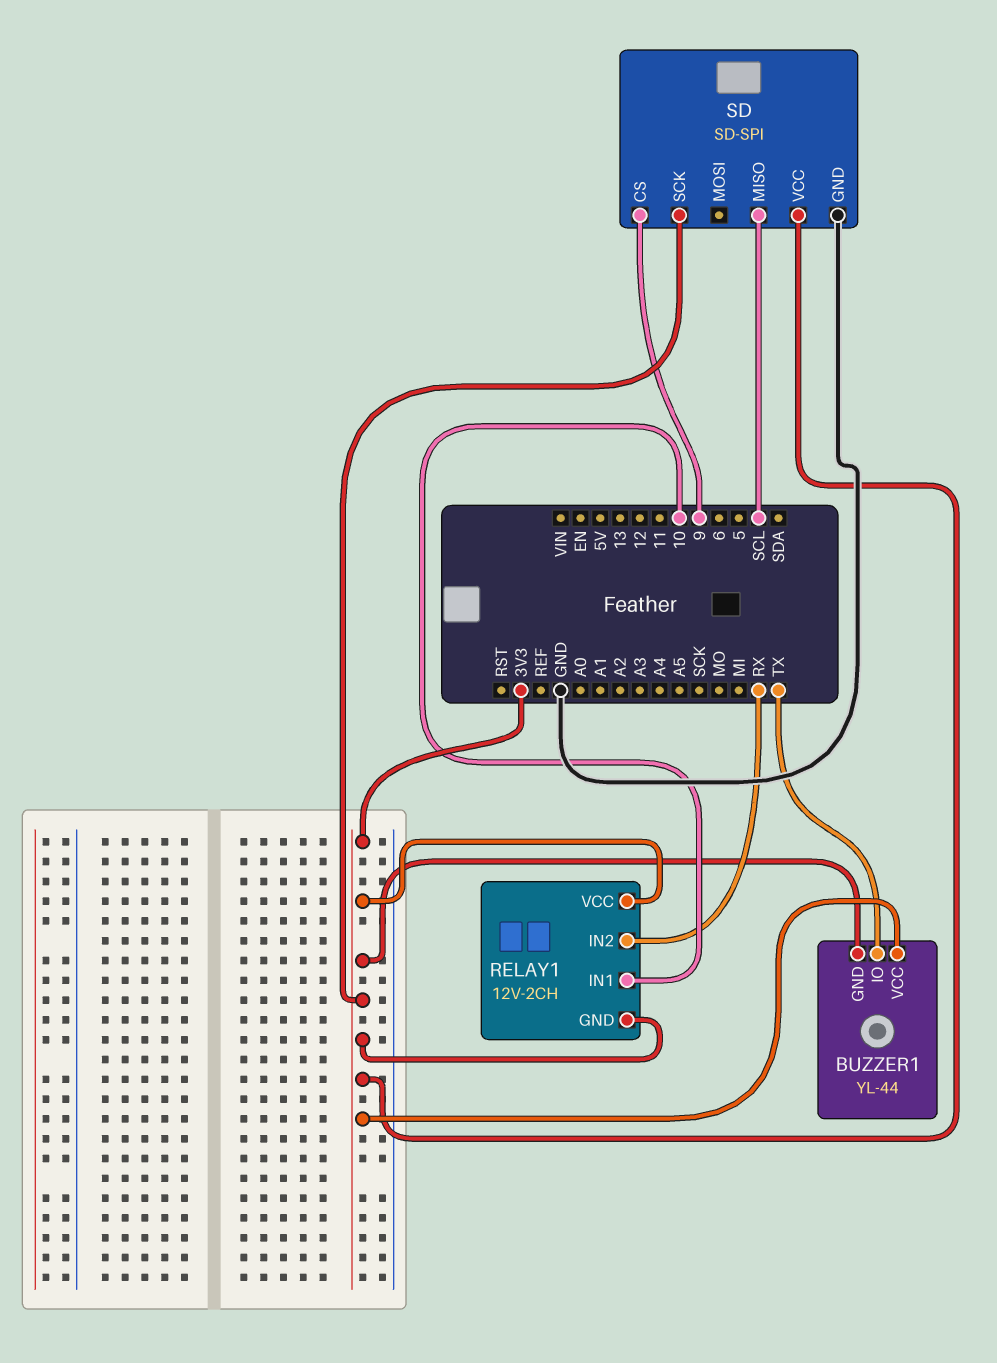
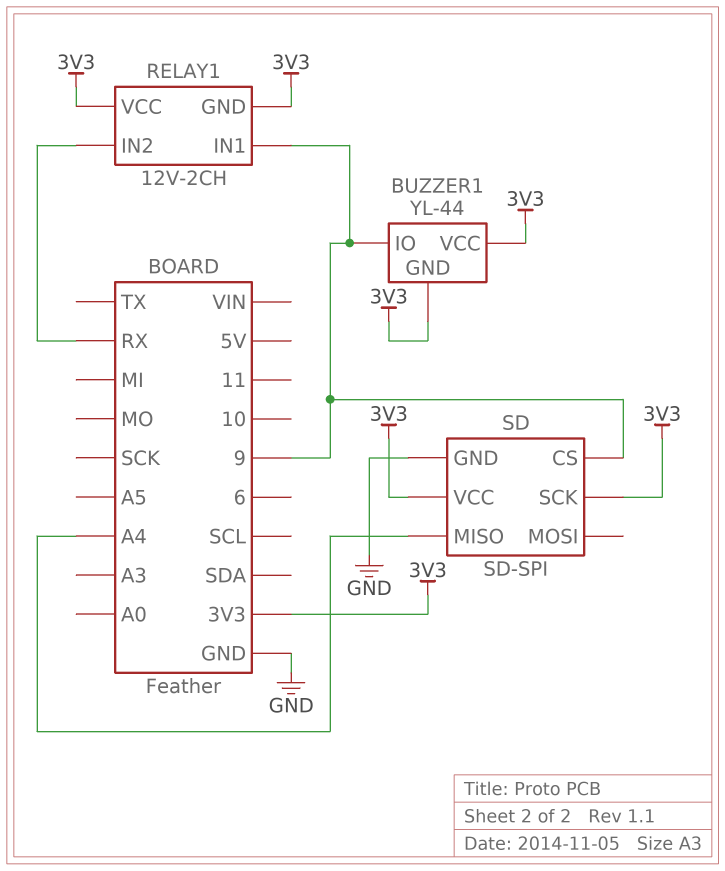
BUZZER1 pin IO: TX -> 9
RELAY1 pin IN1: 10 -> 9
SD pin MISO: SCL -> A4

